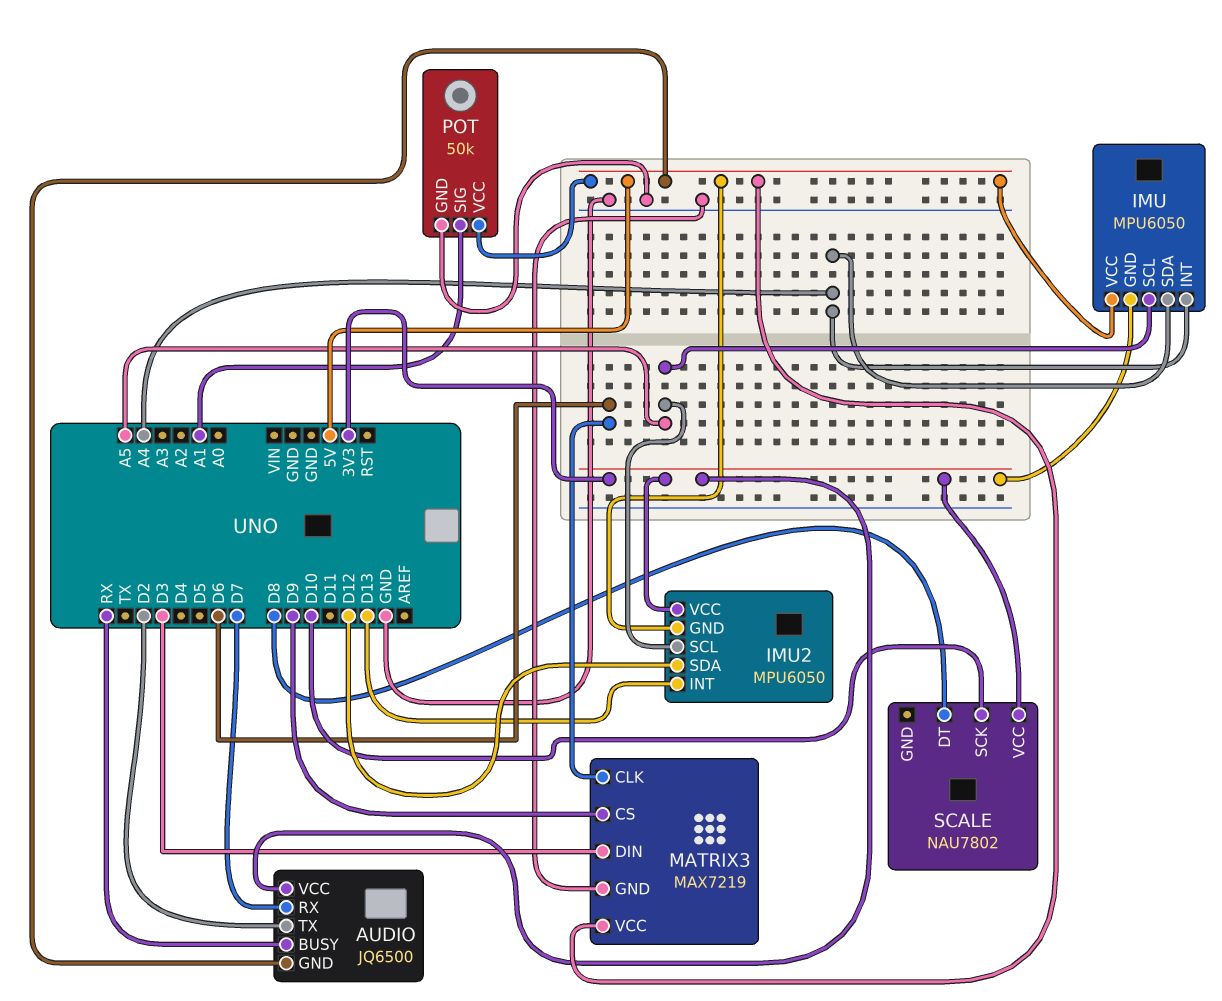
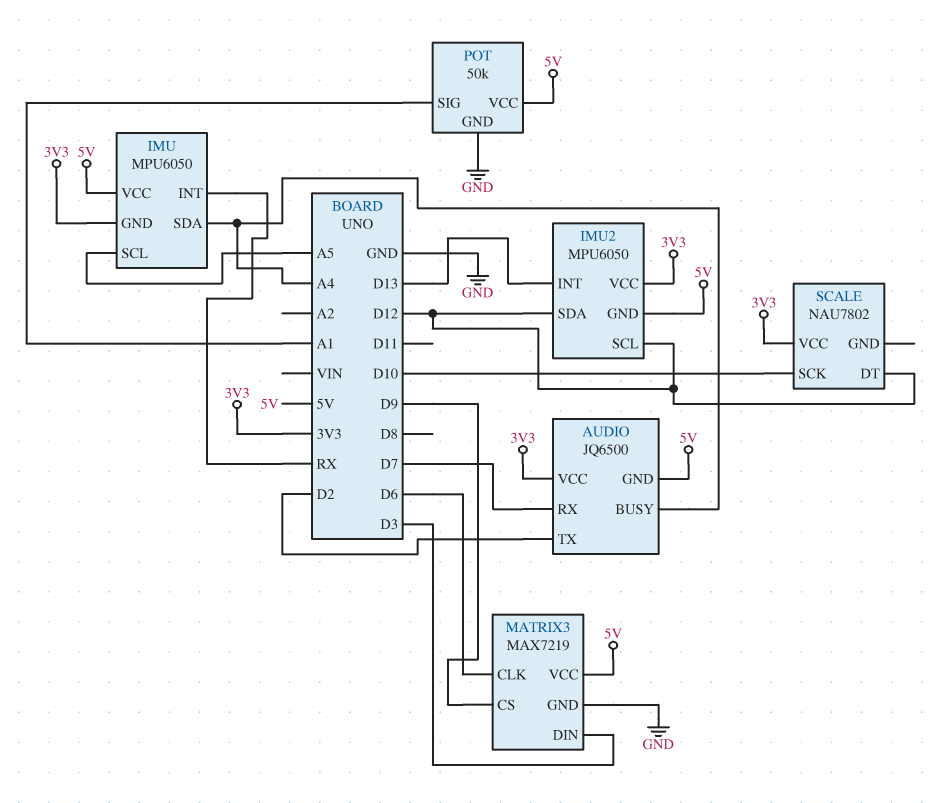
AUDIO pin BUSY: RX -> A4
IMU pin INT: A4 -> RX
IMU2 pin SCL: A5 -> D12
SCALE pin DT: D8 -> D12

